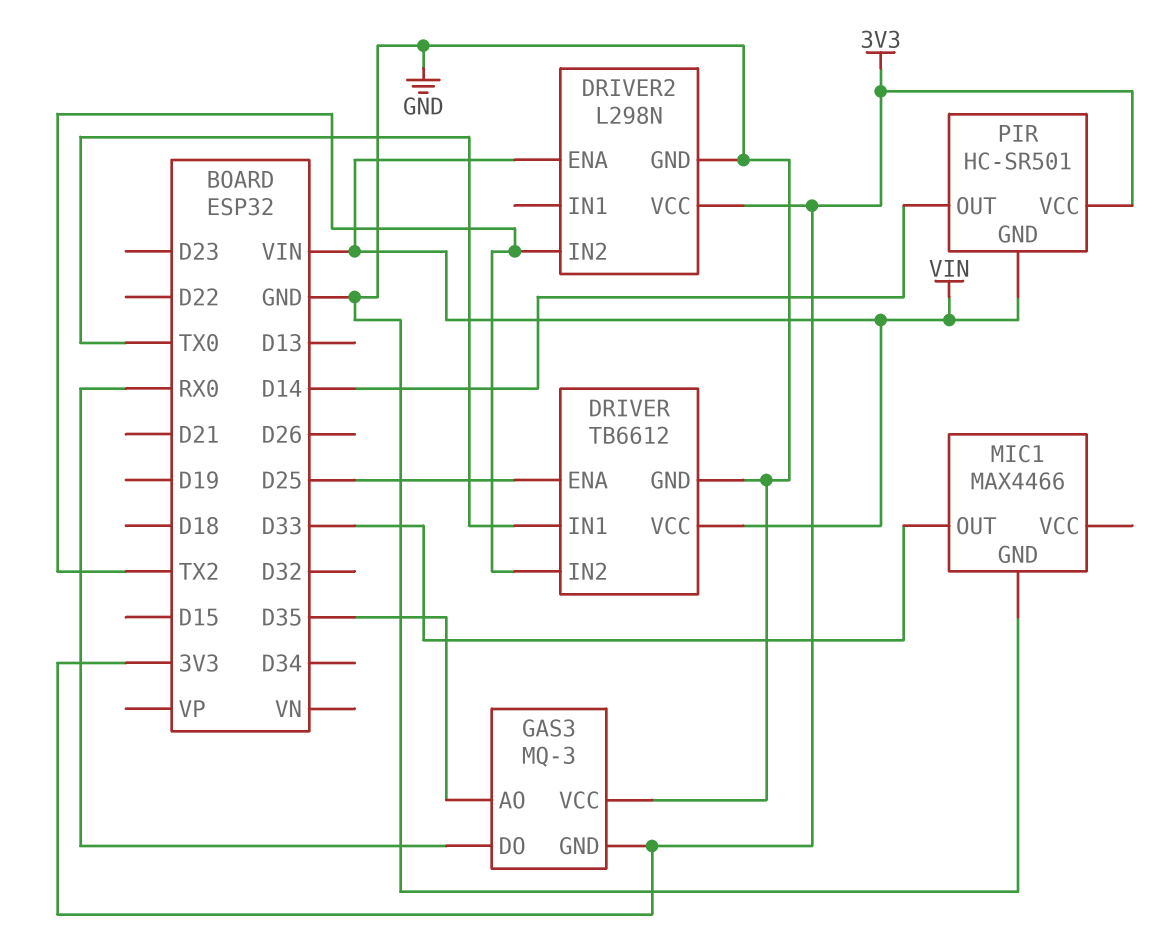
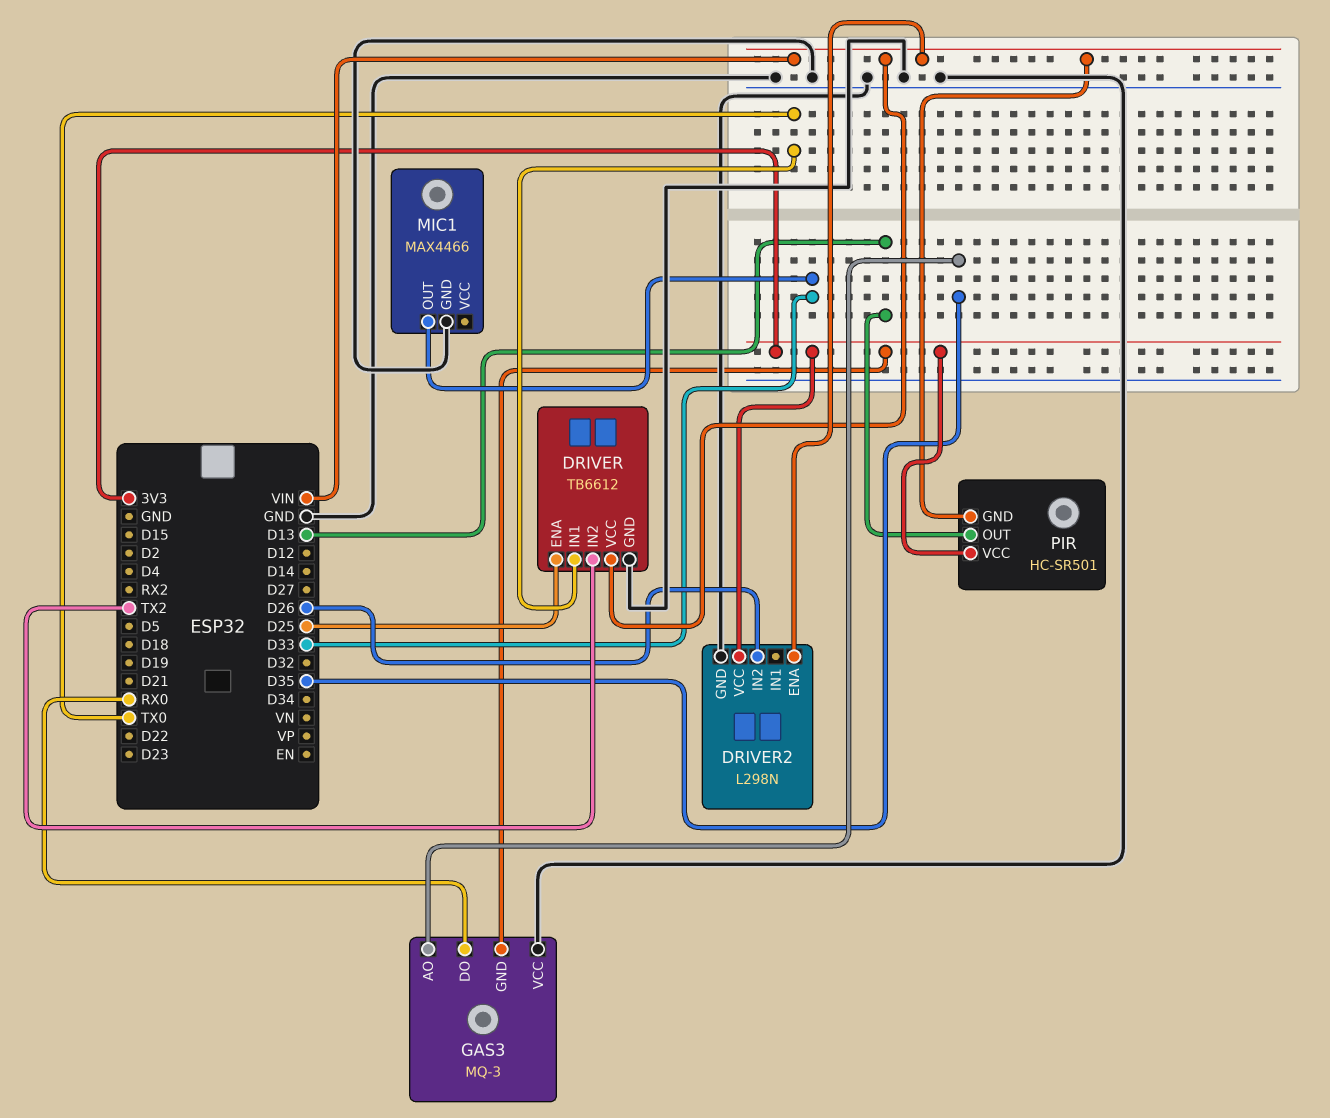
DRIVER2 pin IN2: TX2 -> D26
PIR pin OUT: D14 -> D13

